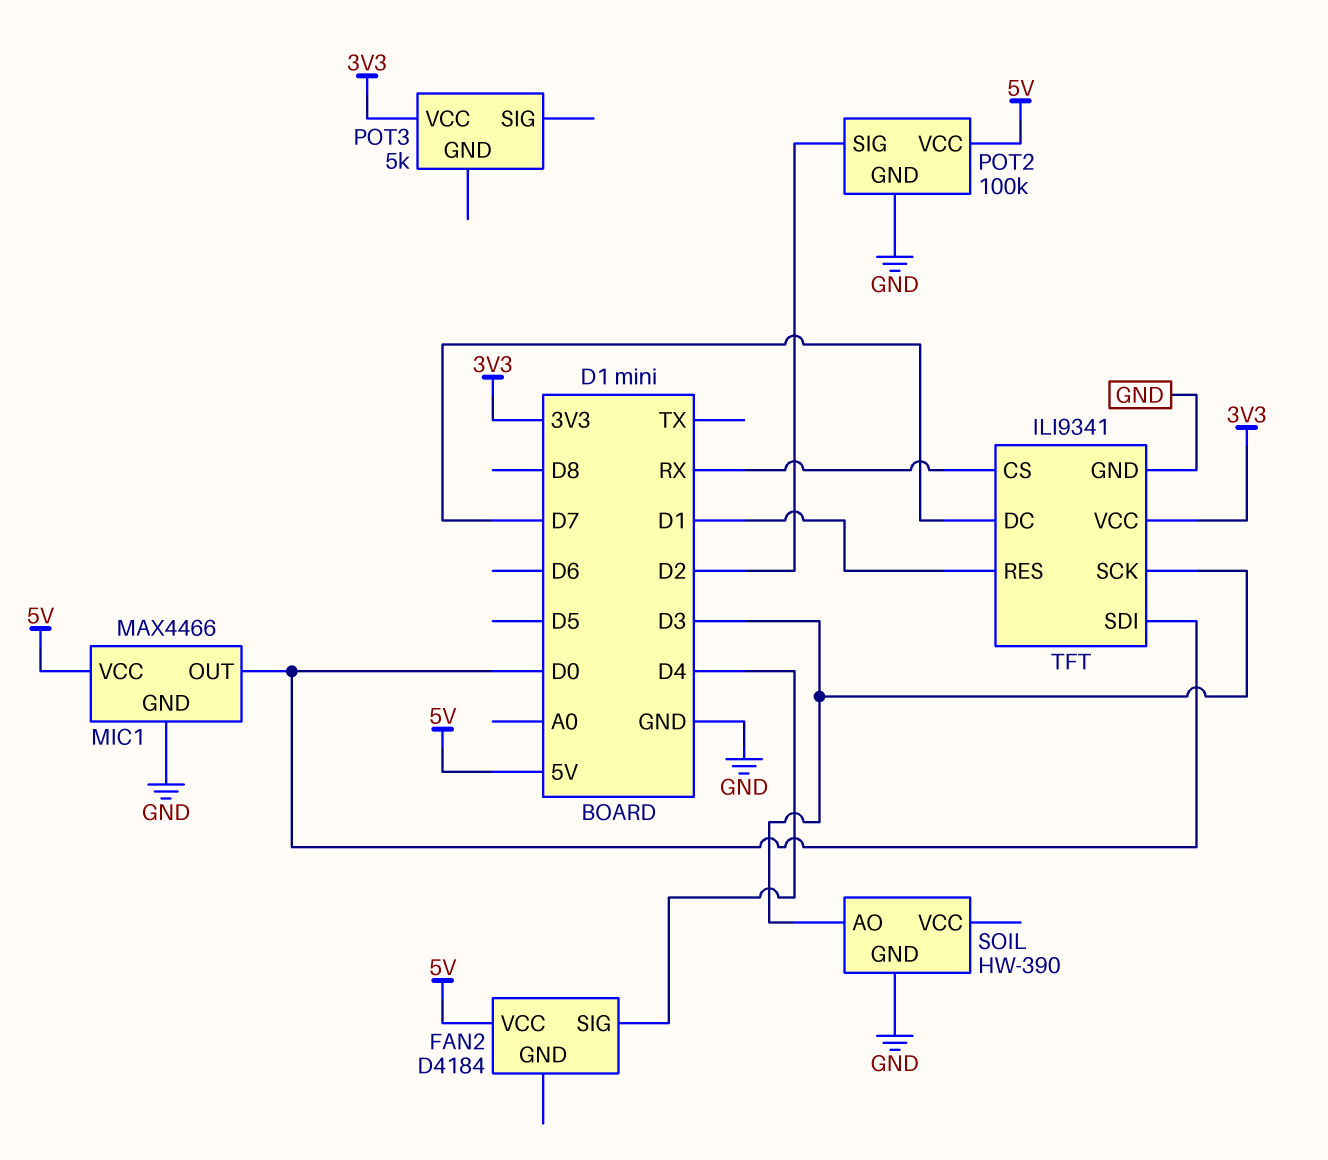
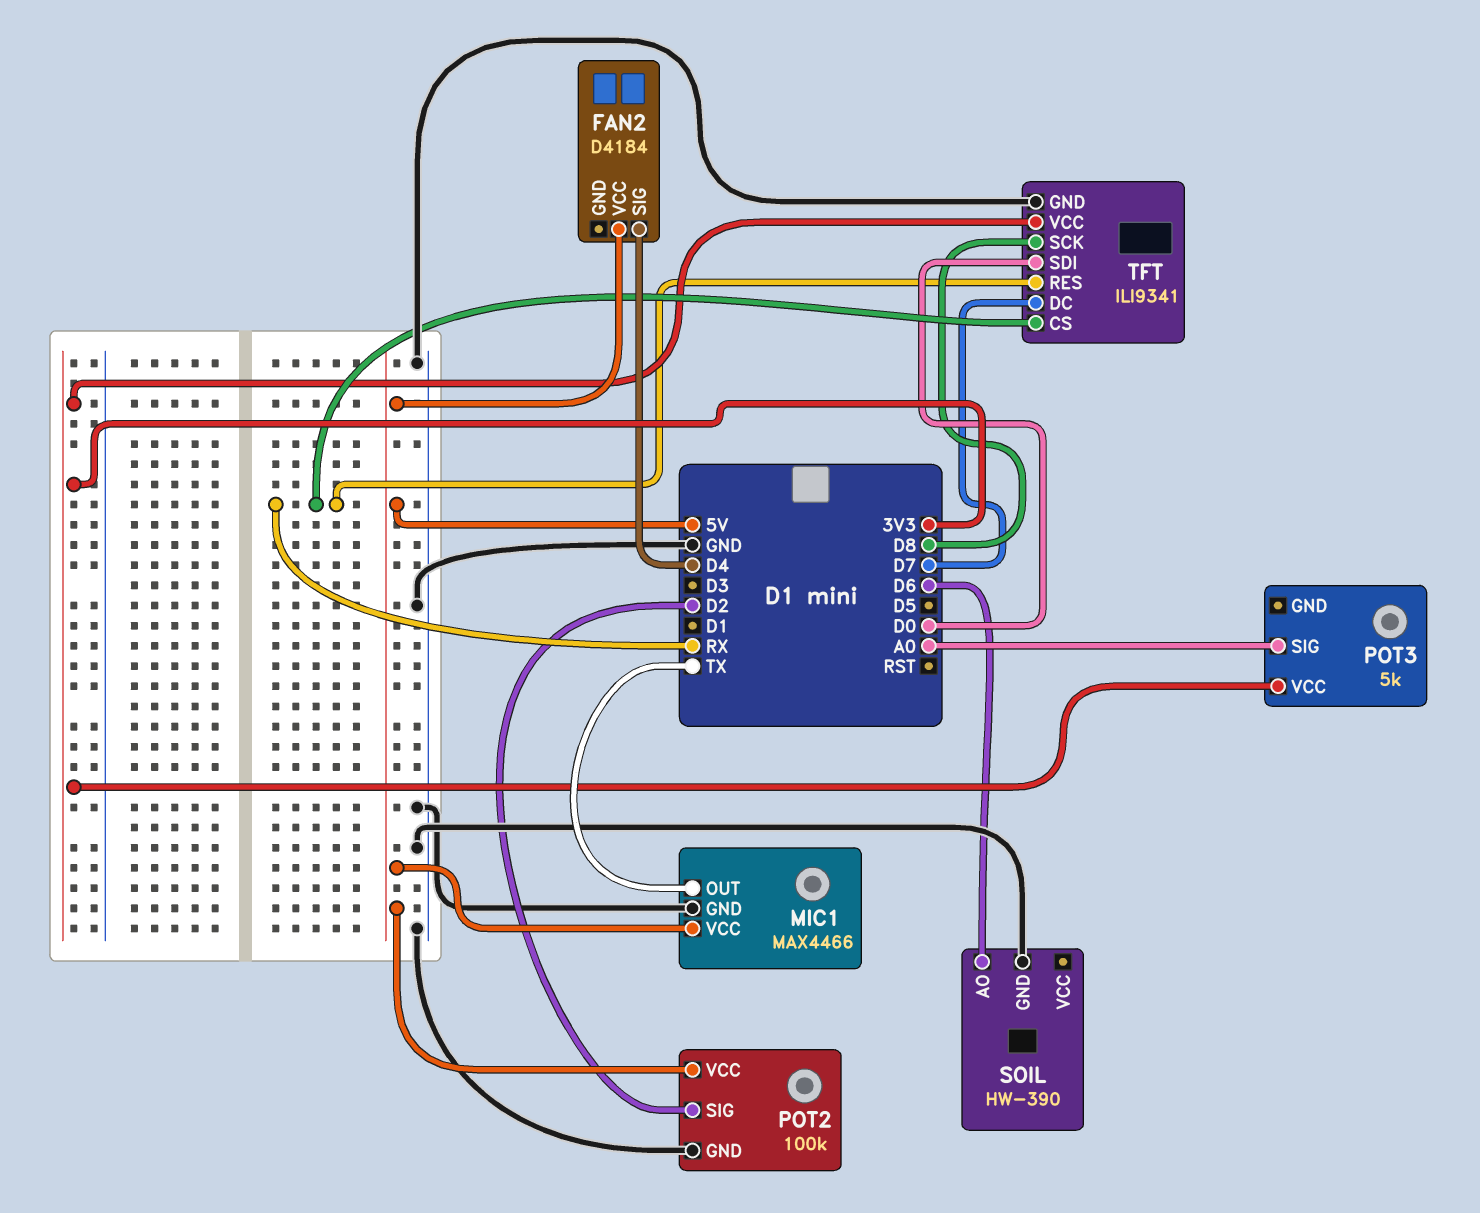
MIC1 pin OUT: D0 -> TX
POT3 pin SIG: none -> A0
SOIL pin AO: D3 -> D6
TFT pin RES: D1 -> RX
TFT pin SCK: D3 -> D8

